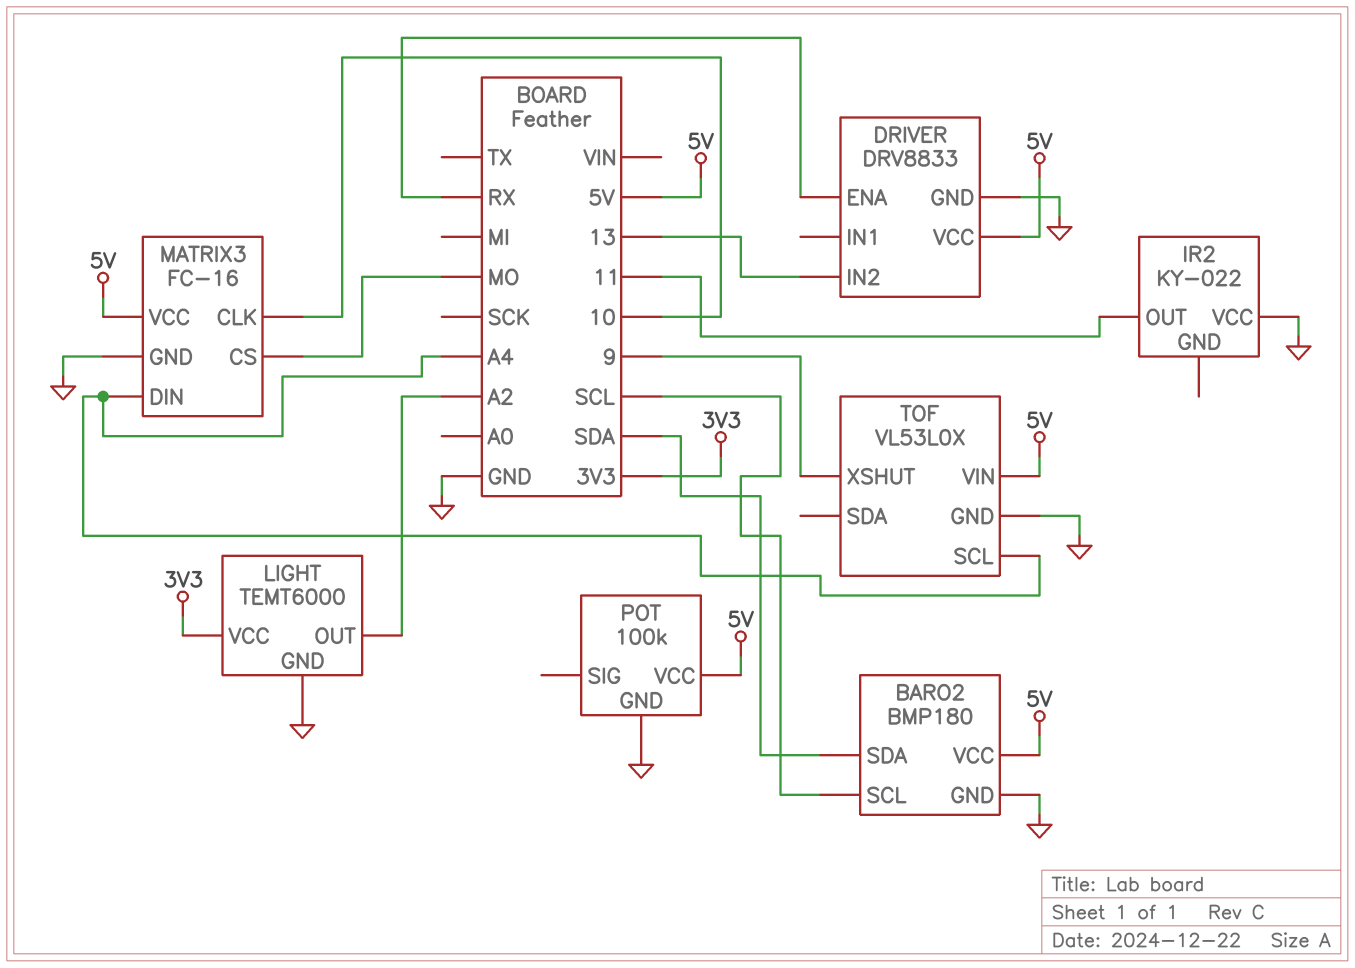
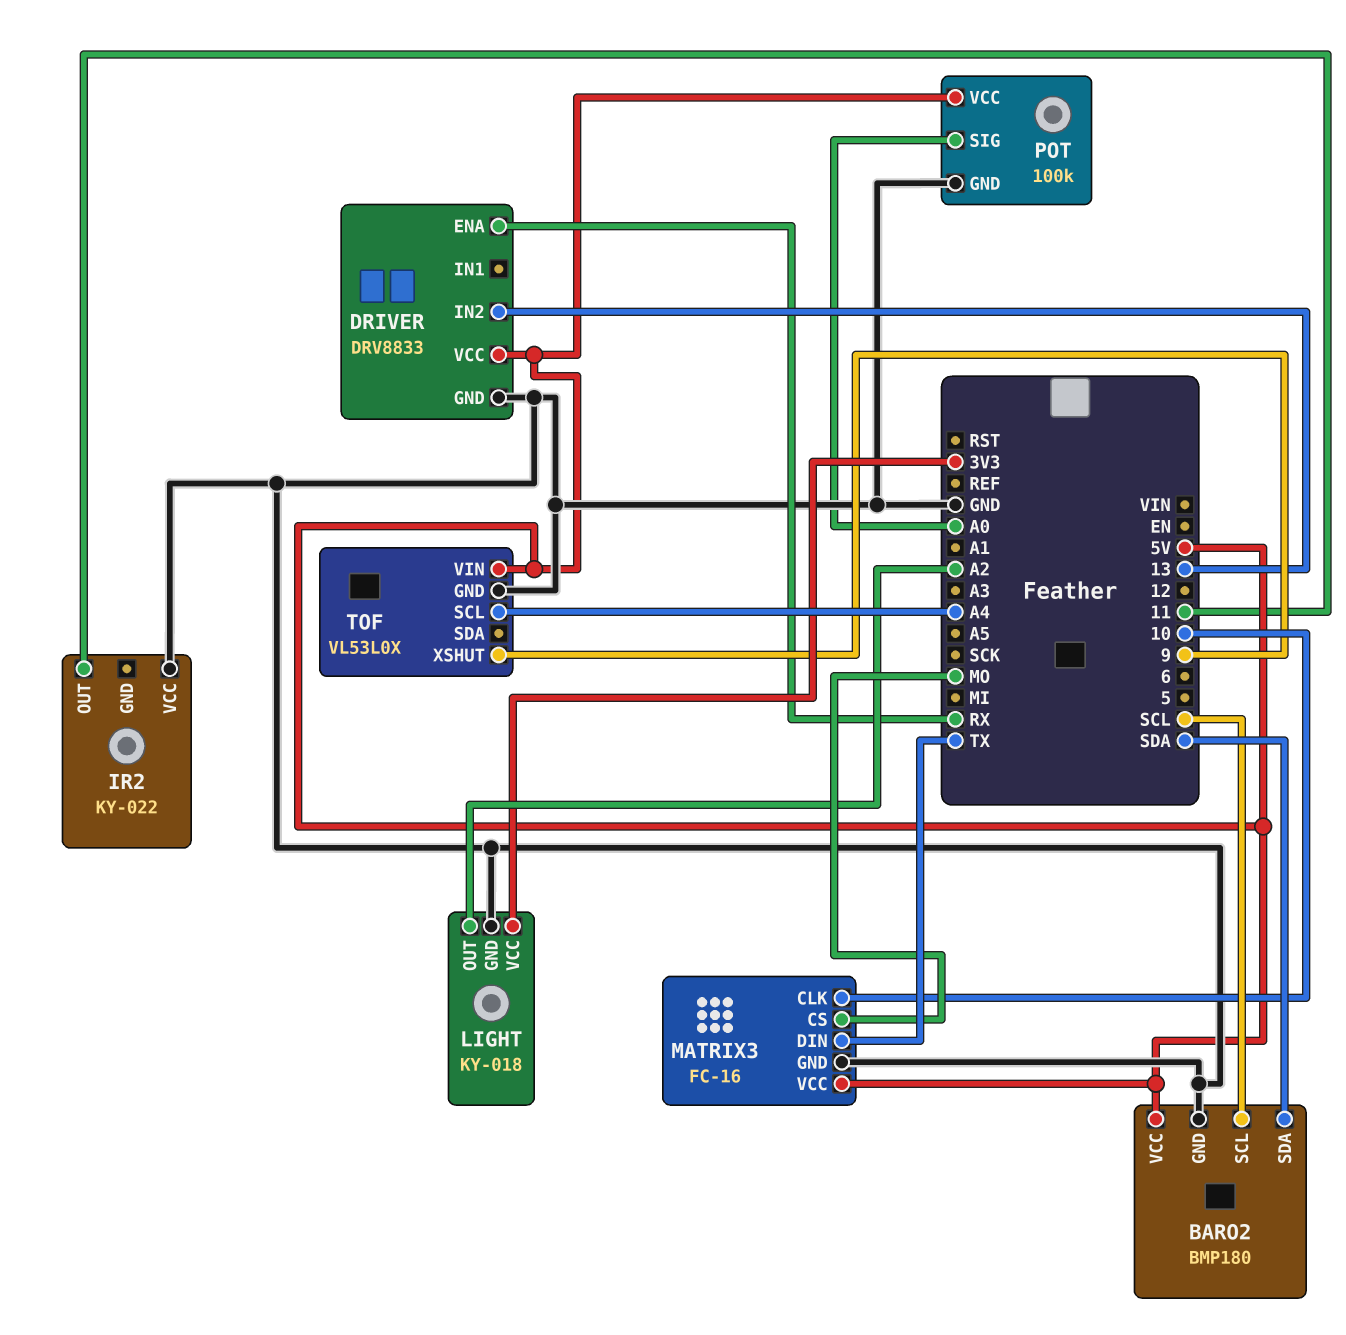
LIGHT: TEMT6000 -> KY-018
MATRIX3 pin DIN: A4 -> TX
POT pin SIG: none -> A0

